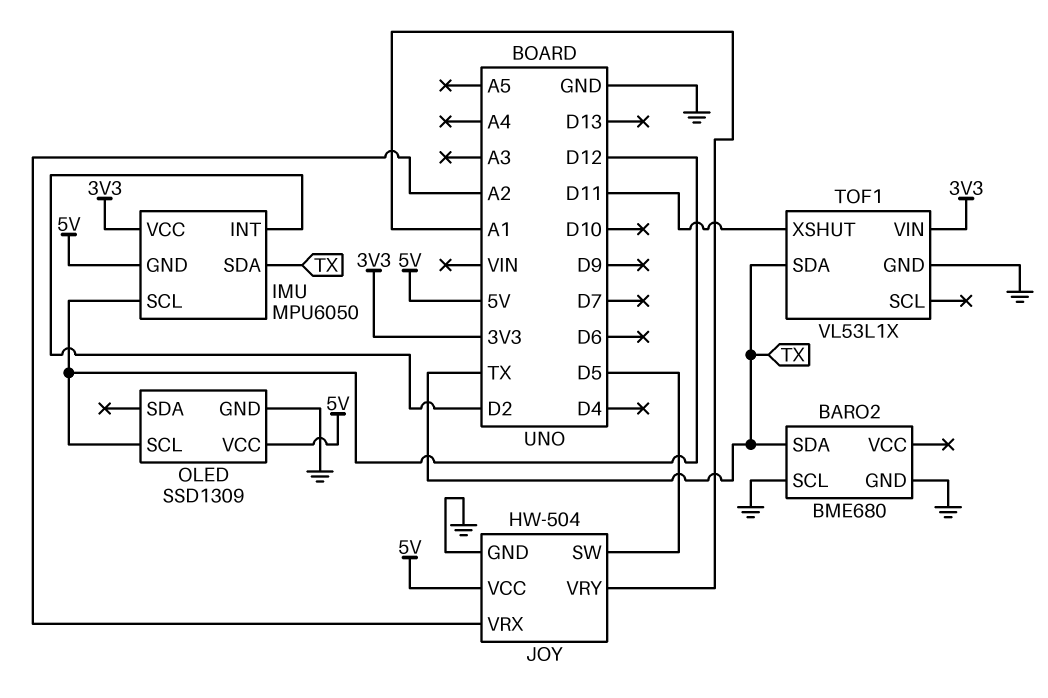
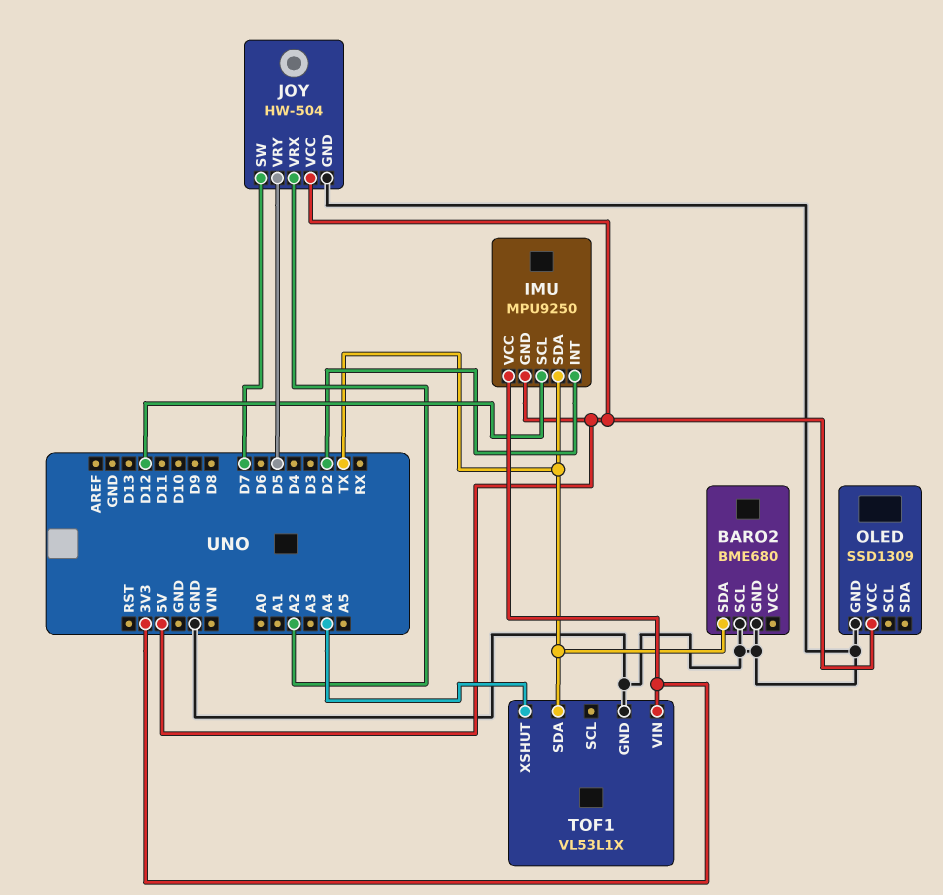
IMU: MPU6050 -> MPU9250
JOY pin SW: D5 -> D7
JOY pin VRY: A1 -> D5
OLED pin SCL: D12 -> none
TOF1 pin XSHUT: D11 -> A4

